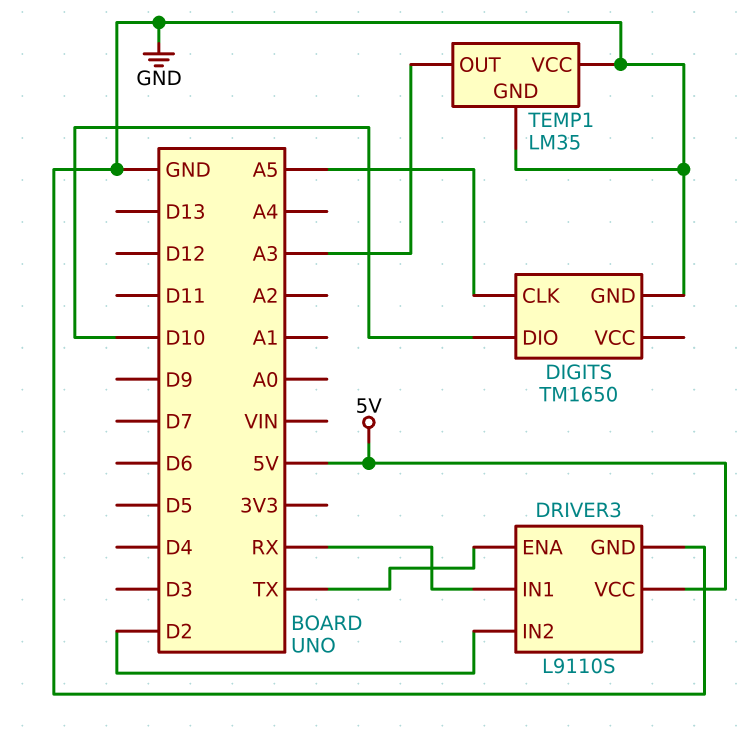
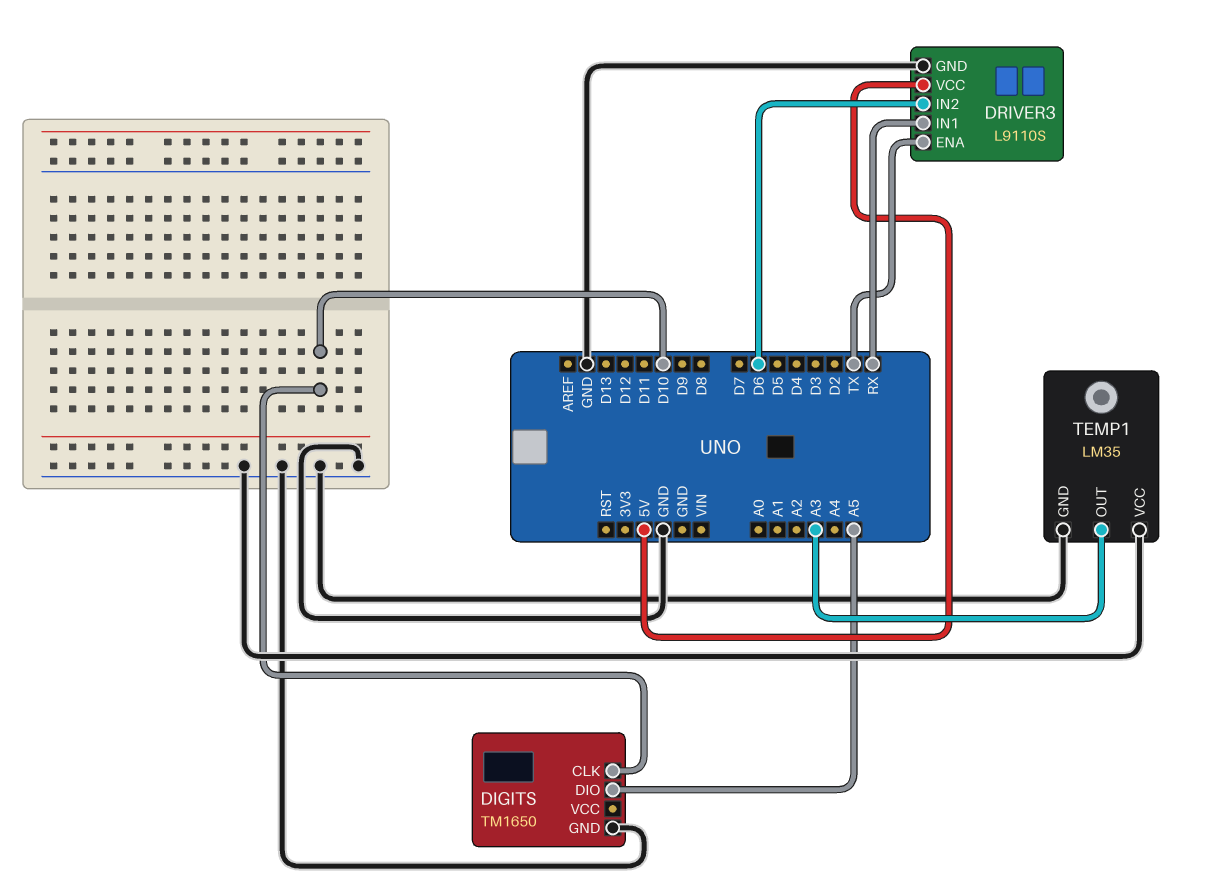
DIGITS pin CLK: A5 -> D10
DIGITS pin DIO: D10 -> A5
DRIVER3 pin IN2: D2 -> D6

